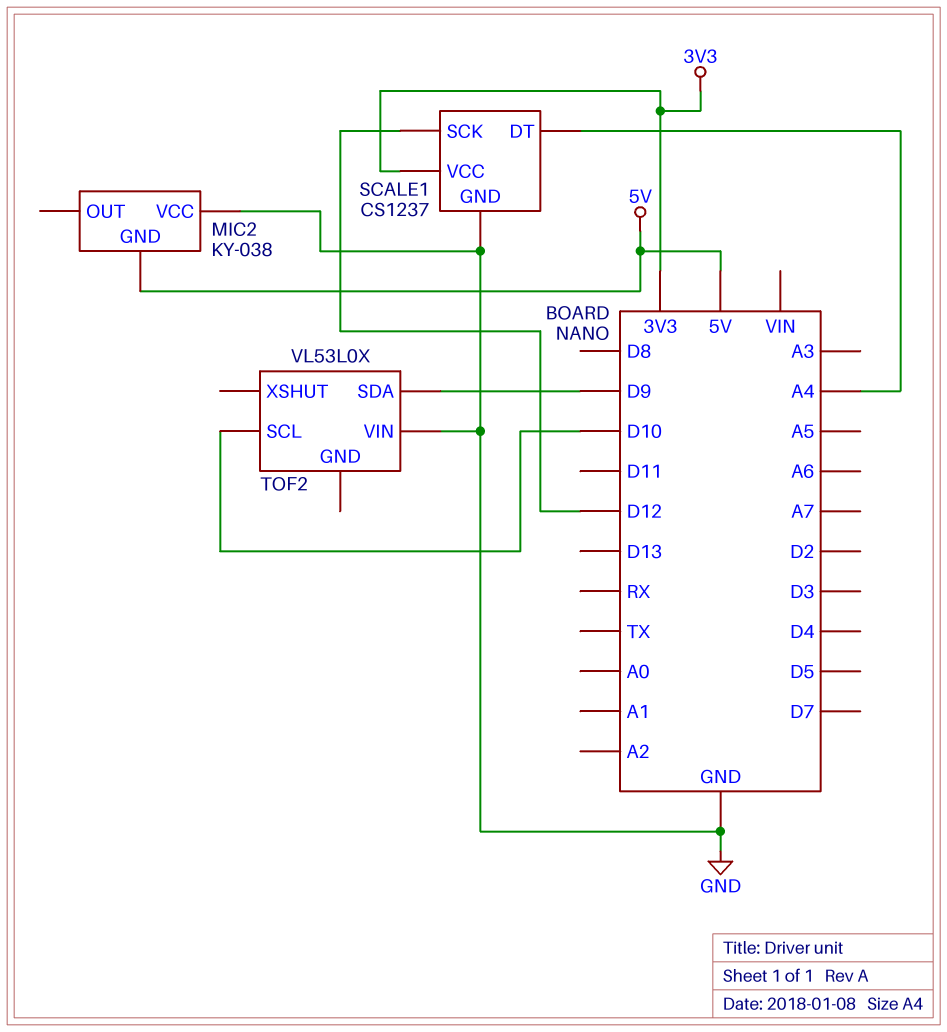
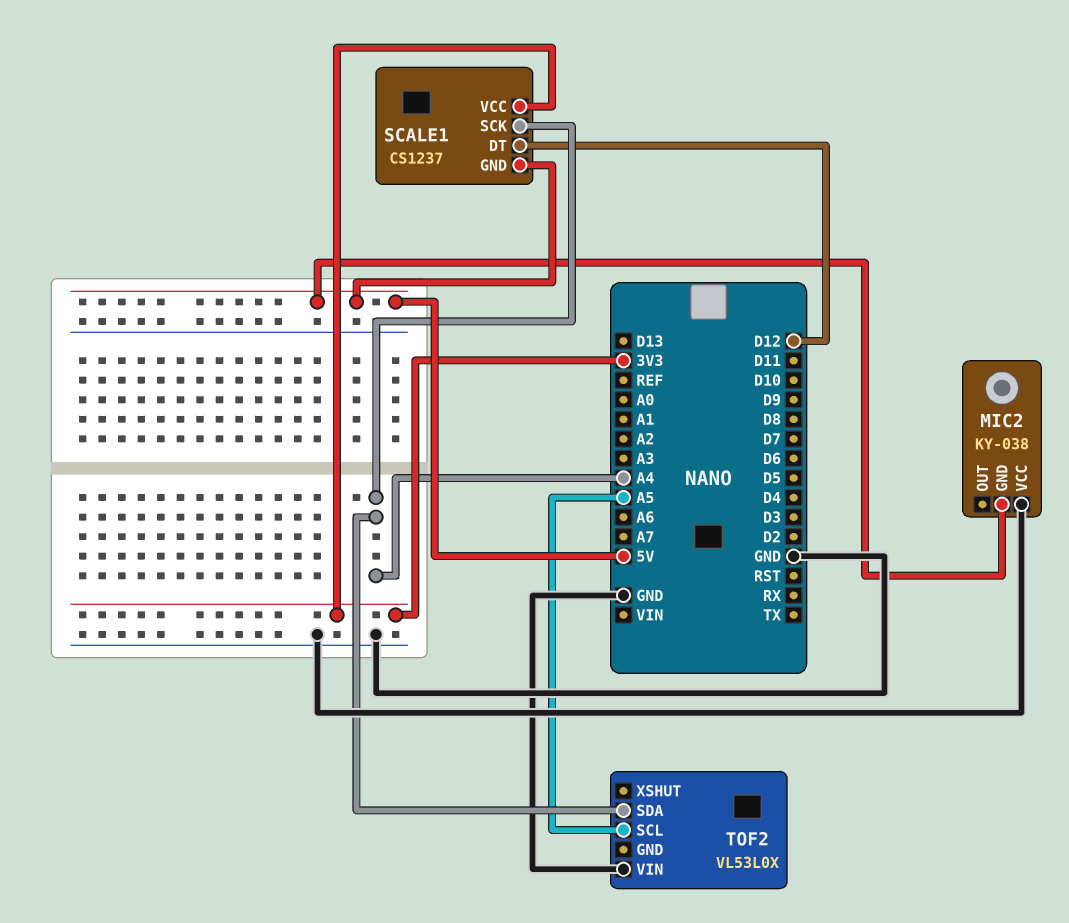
SCALE1 pin DT: A4 -> D12
SCALE1 pin GND: GND -> 5V
SCALE1 pin SCK: D12 -> A4
TOF2 pin SCL: D10 -> A5
TOF2 pin SDA: D9 -> A4

